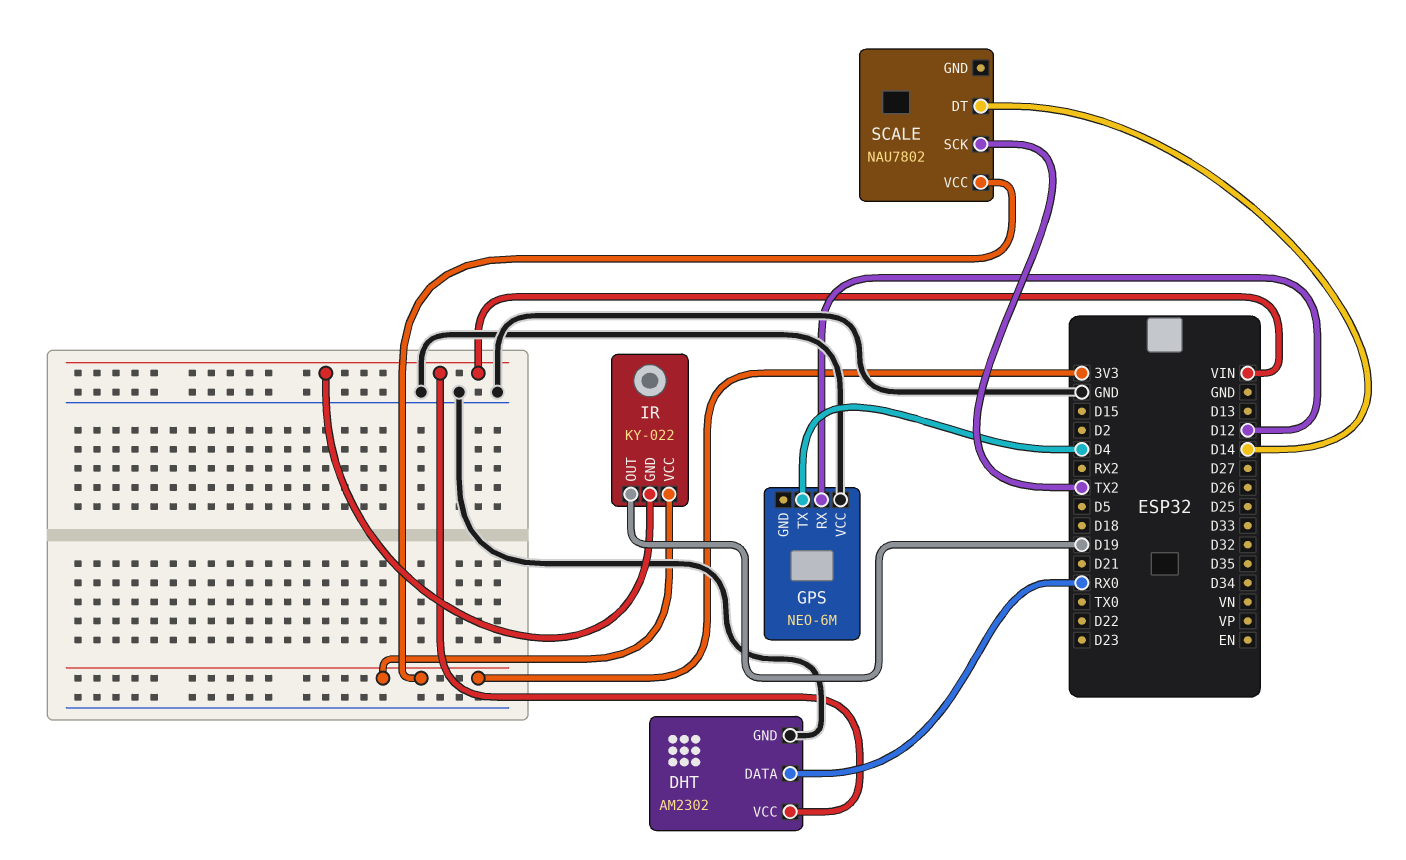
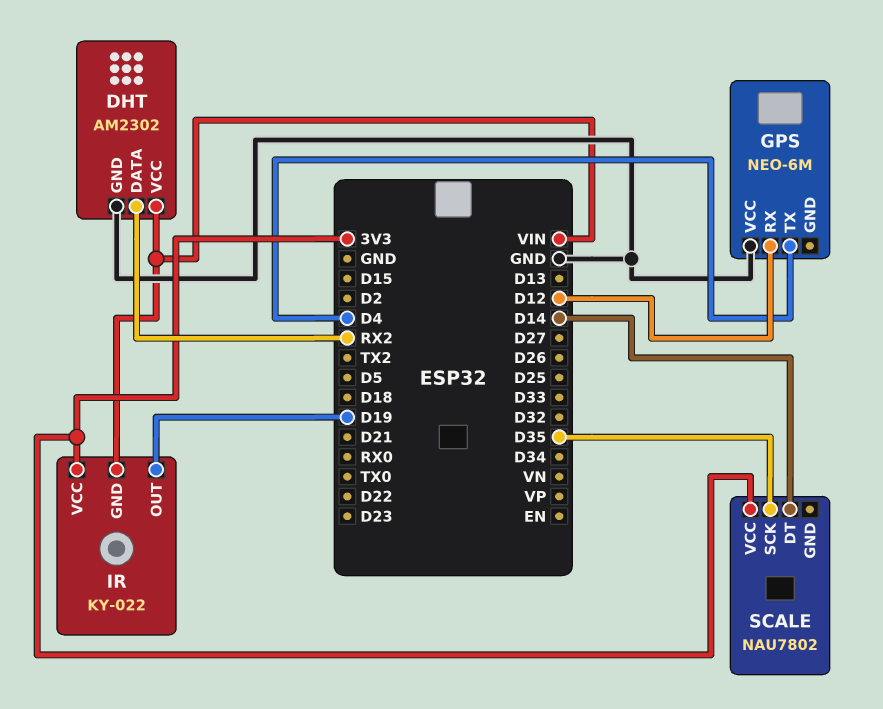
DHT pin DATA: RX0 -> RX2
SCALE pin SCK: TX2 -> D35

